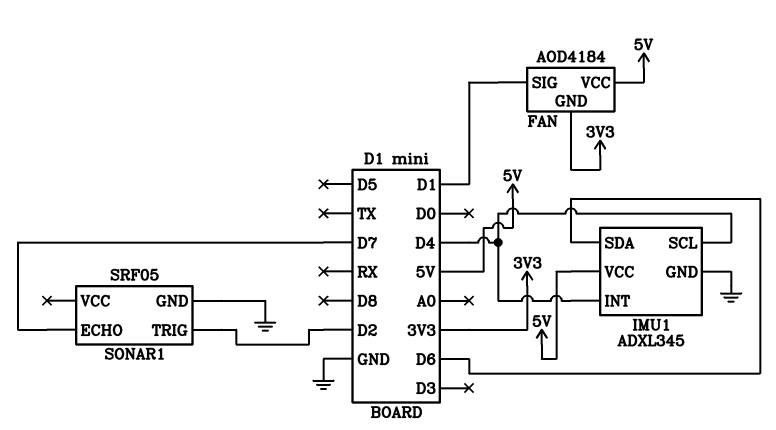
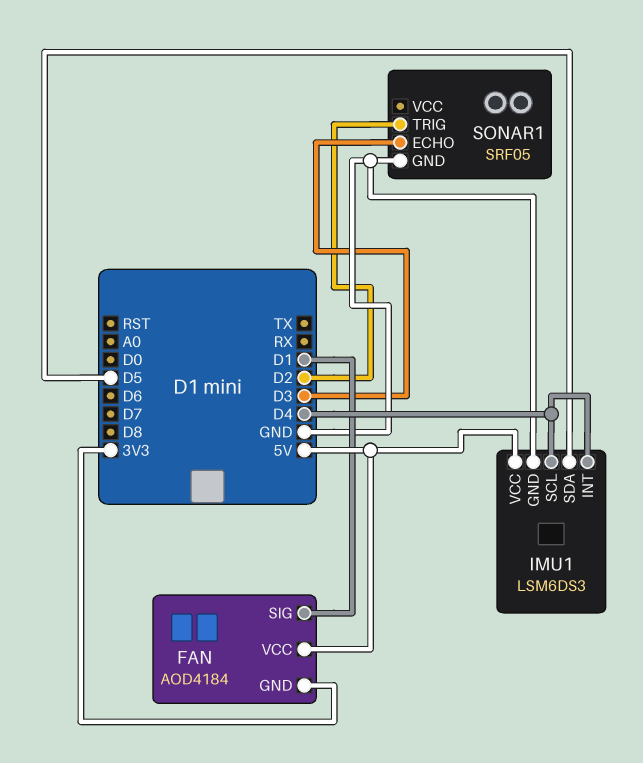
IMU1: ADXL345 -> LSM6DS3
IMU1 pin SDA: D6 -> D5
SONAR1 pin ECHO: D7 -> D3

